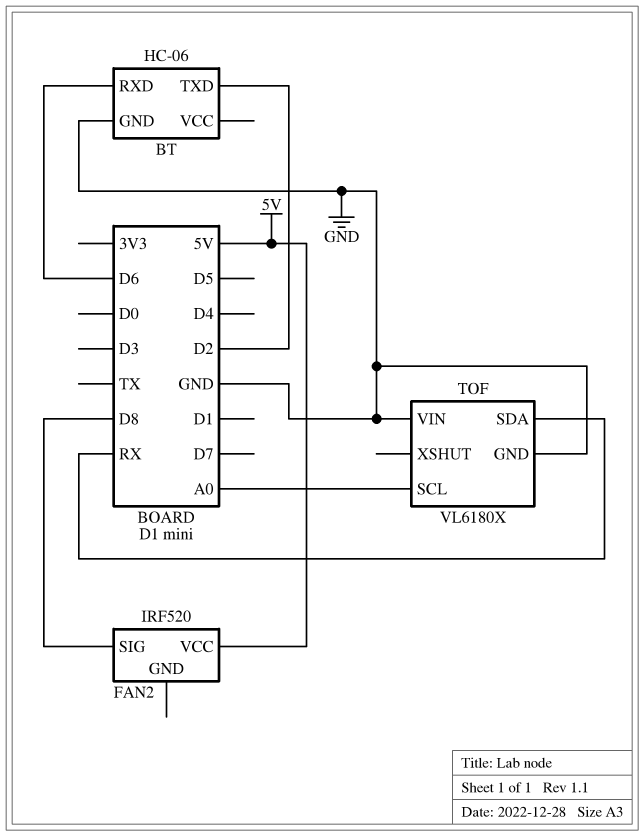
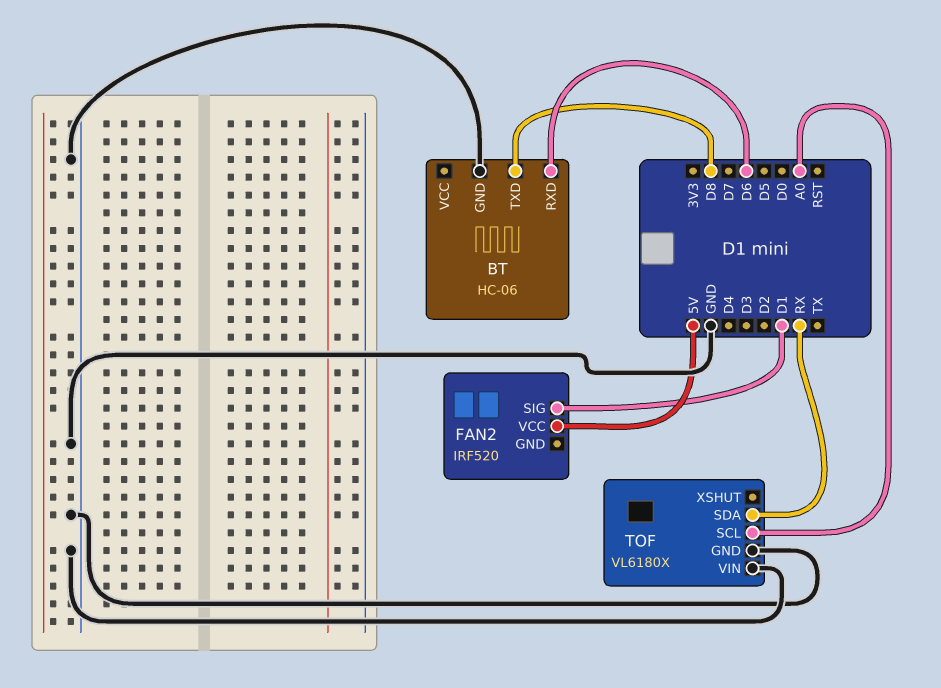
BT pin TXD: D2 -> D8
FAN2 pin SIG: D8 -> D1

